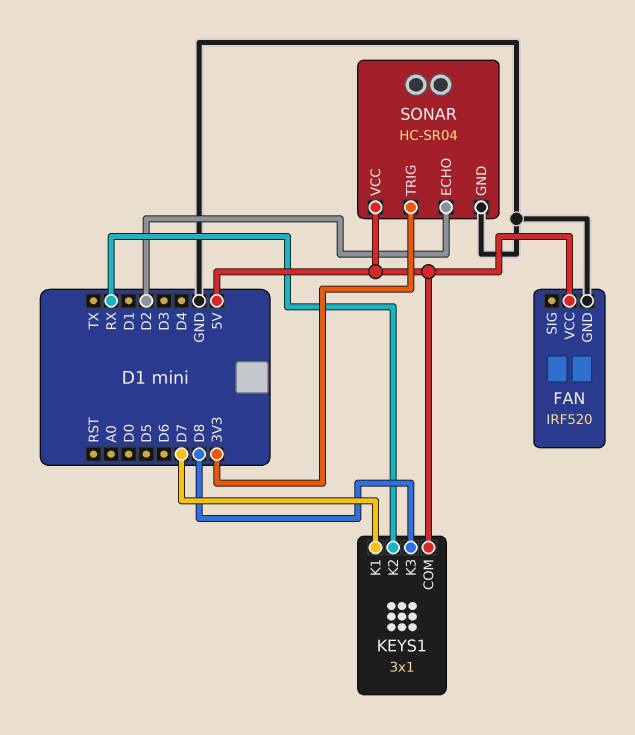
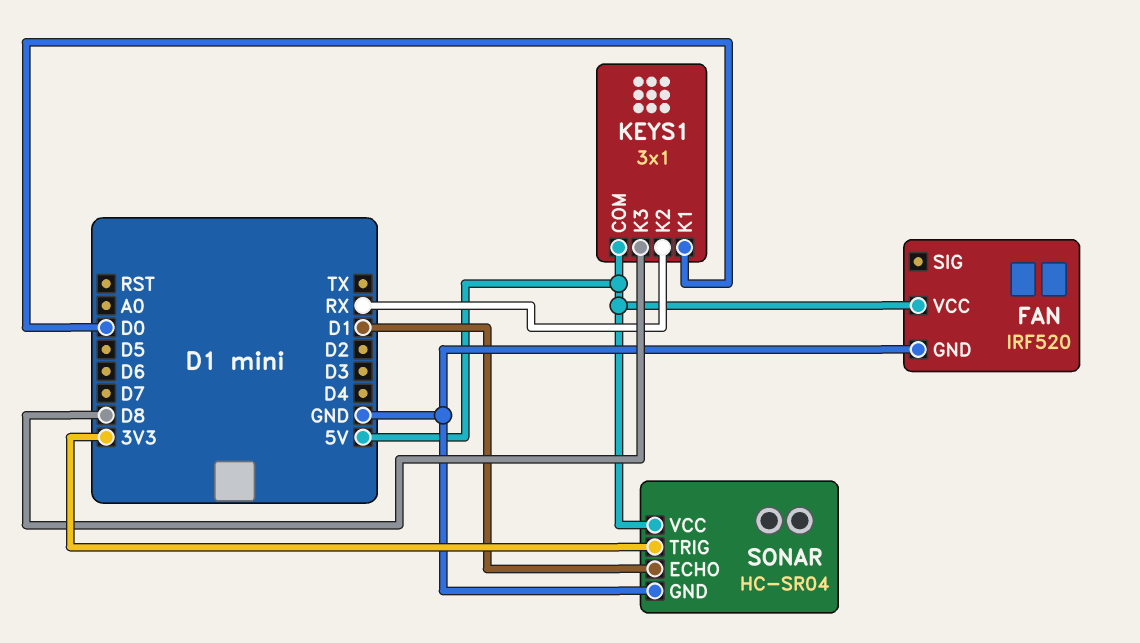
KEYS1 pin K1: D7 -> D0
SONAR pin ECHO: D2 -> D1

